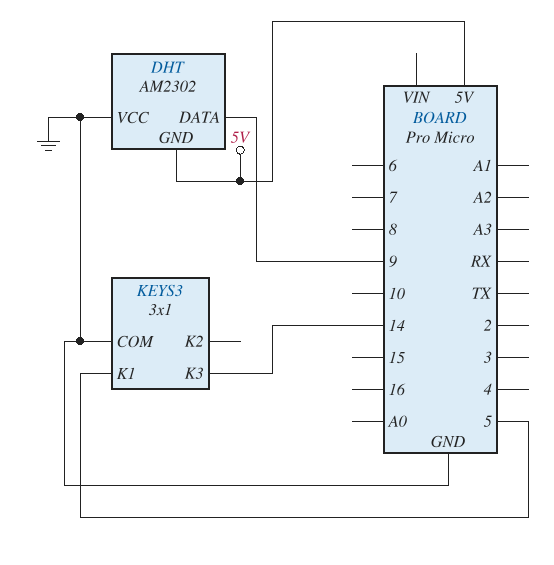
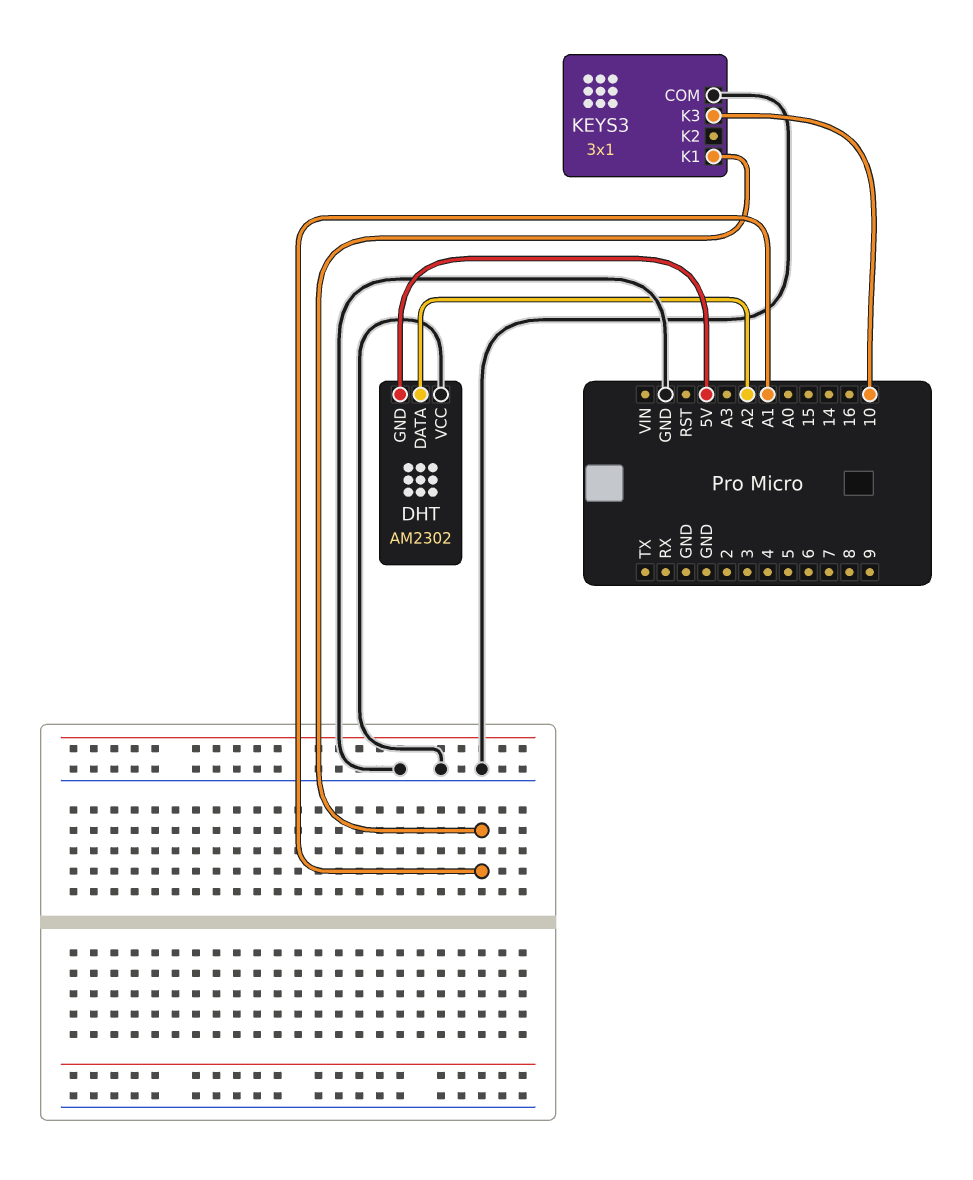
DHT pin DATA: 9 -> A2
KEYS3 pin K1: 5 -> A1
KEYS3 pin K3: 14 -> 10

